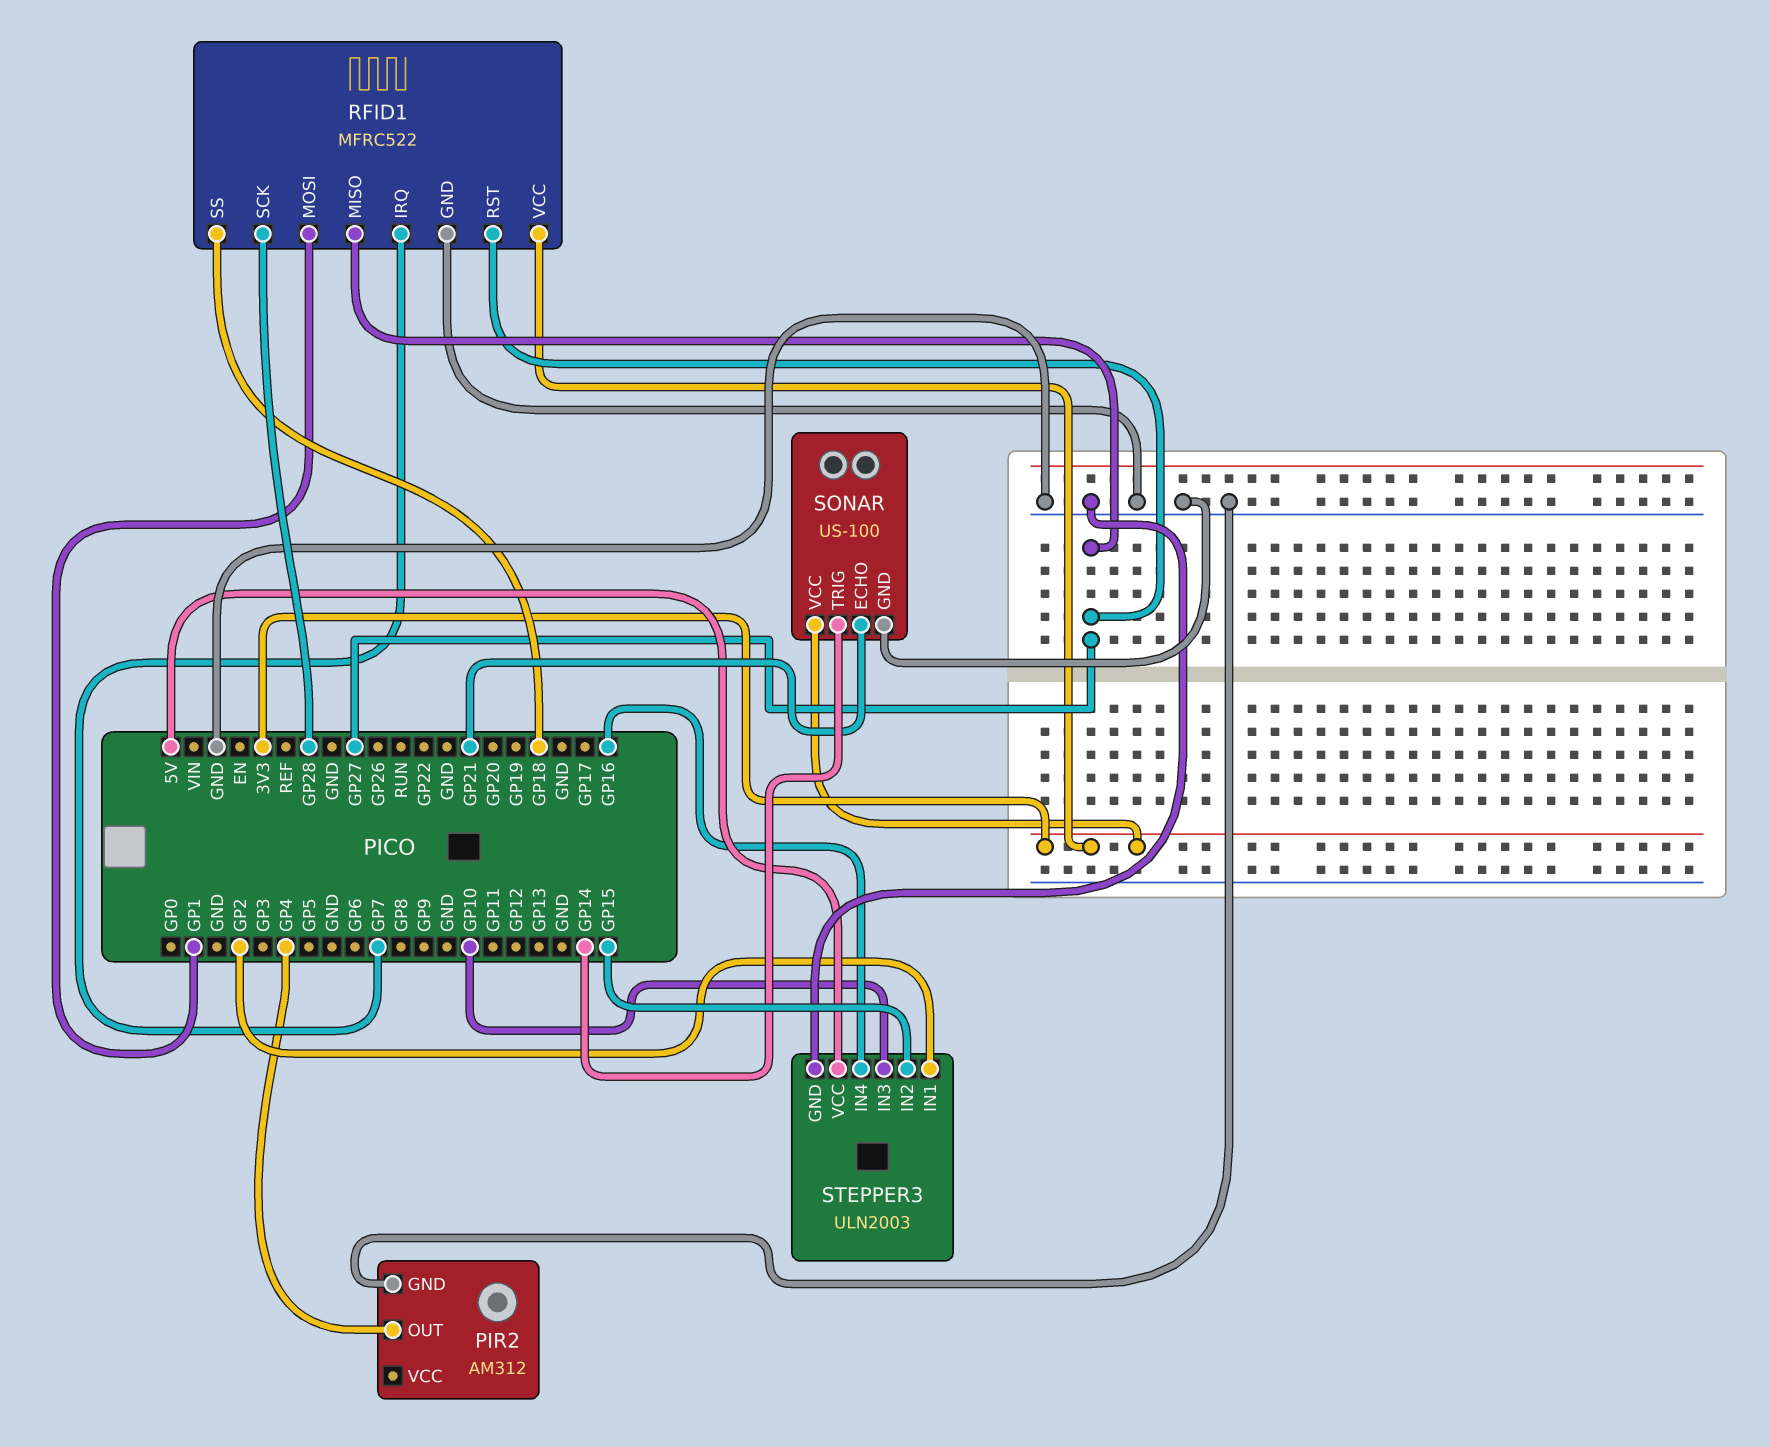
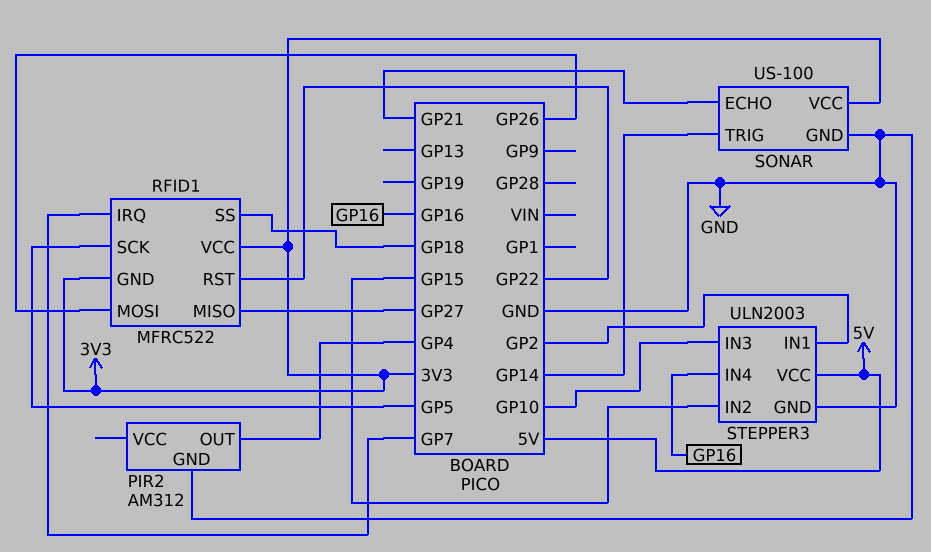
RFID1 pin GND: GND -> 3V3
RFID1 pin MOSI: GP1 -> GP26
RFID1 pin RST: GP27 -> GP22
RFID1 pin SCK: GP28 -> GP5

